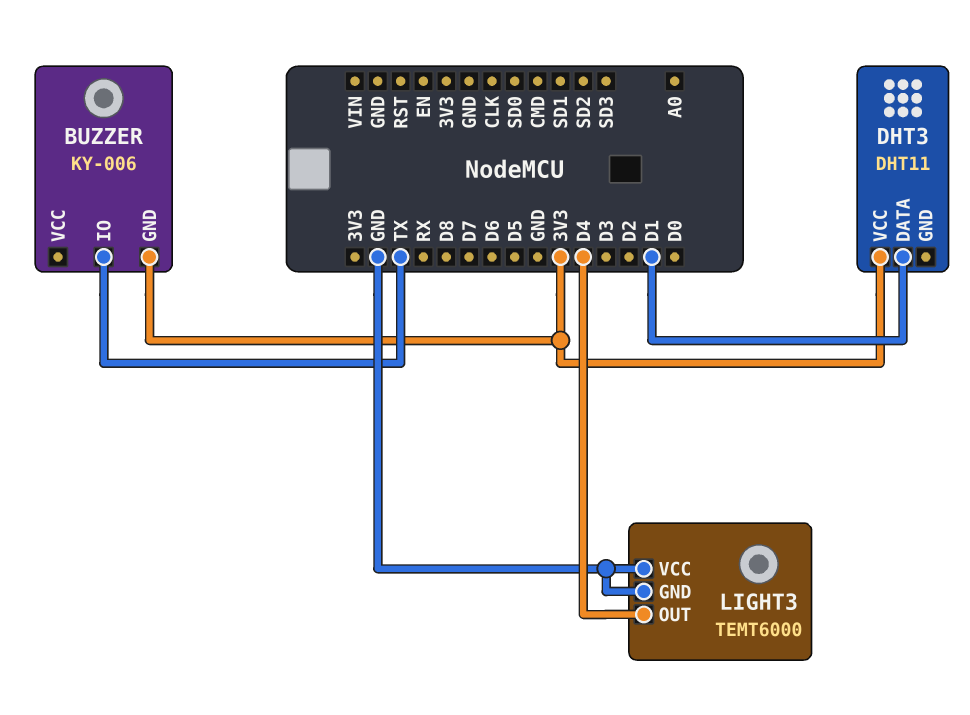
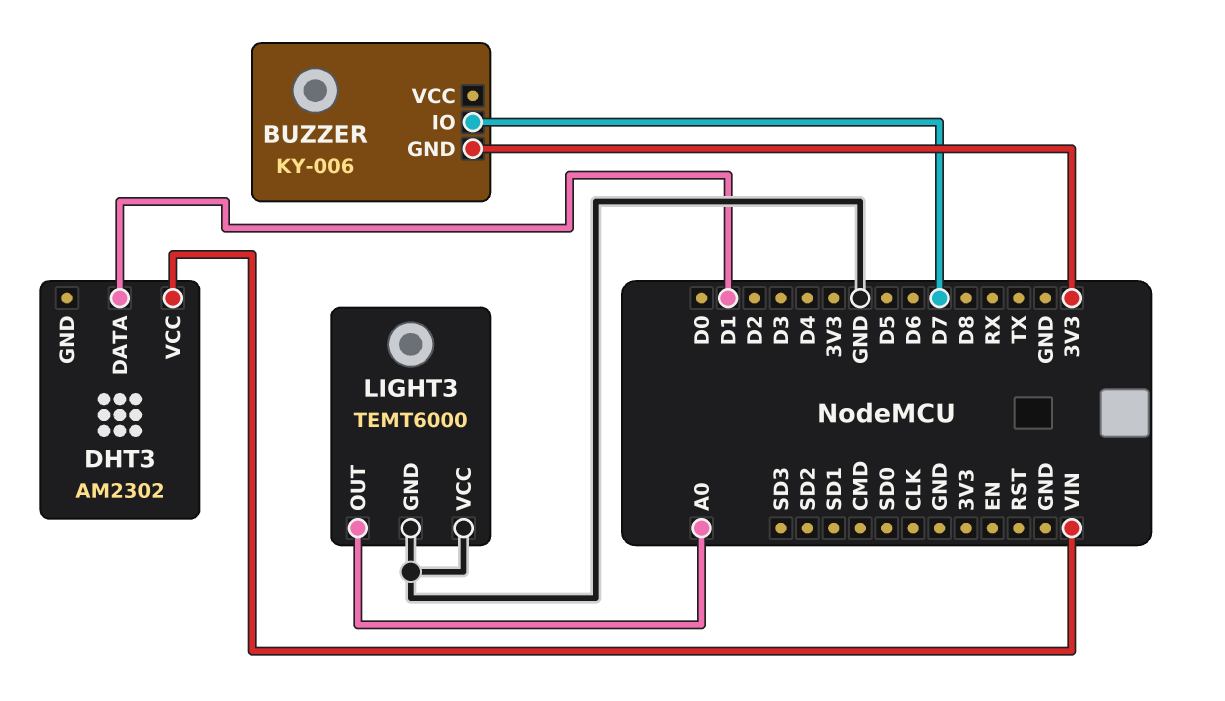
BUZZER pin IO: TX -> D7
DHT3: DHT11 -> AM2302
DHT3 pin VCC: 3V3 -> VIN
LIGHT3 pin OUT: D4 -> A0

